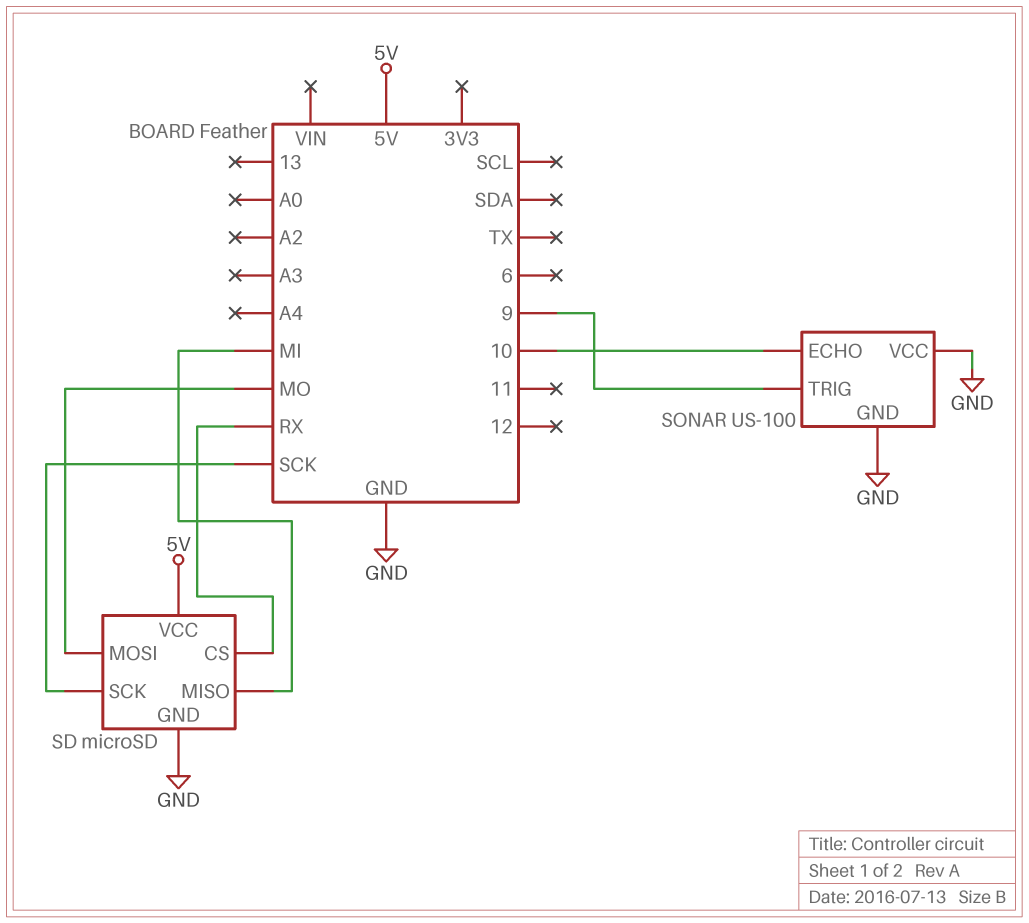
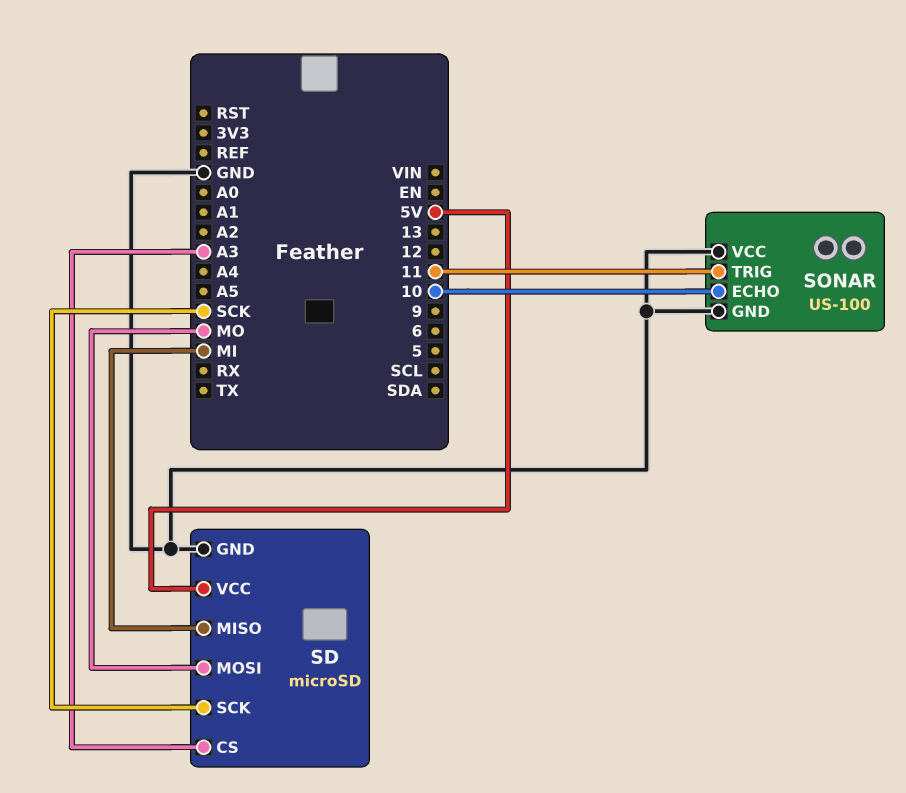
SD pin CS: RX -> A3
SONAR pin TRIG: 9 -> 11

